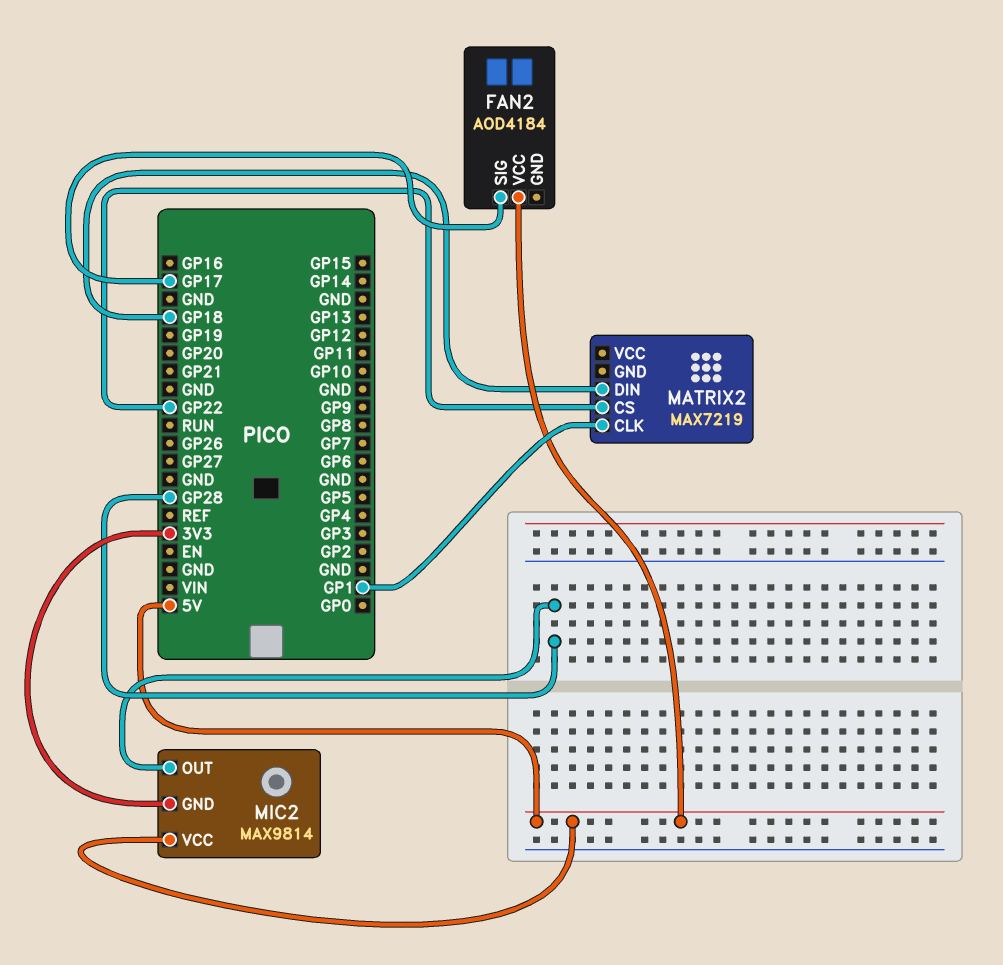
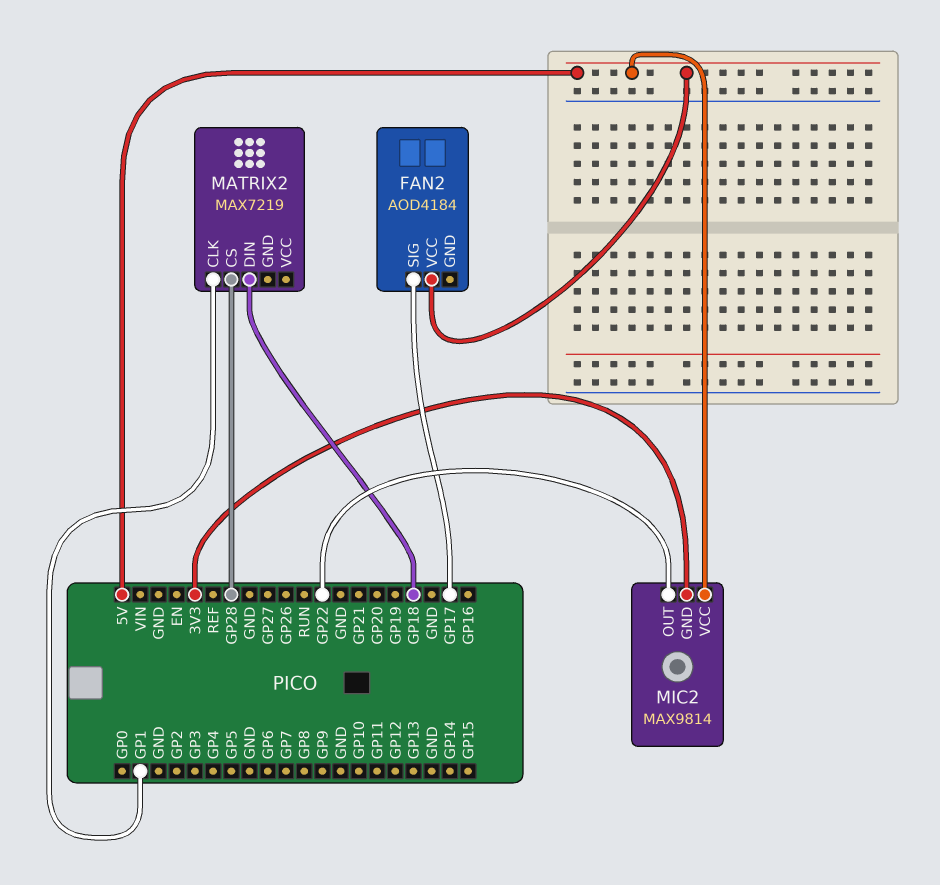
MATRIX2 pin CS: GP22 -> GP28
MIC2 pin OUT: GP28 -> GP22

